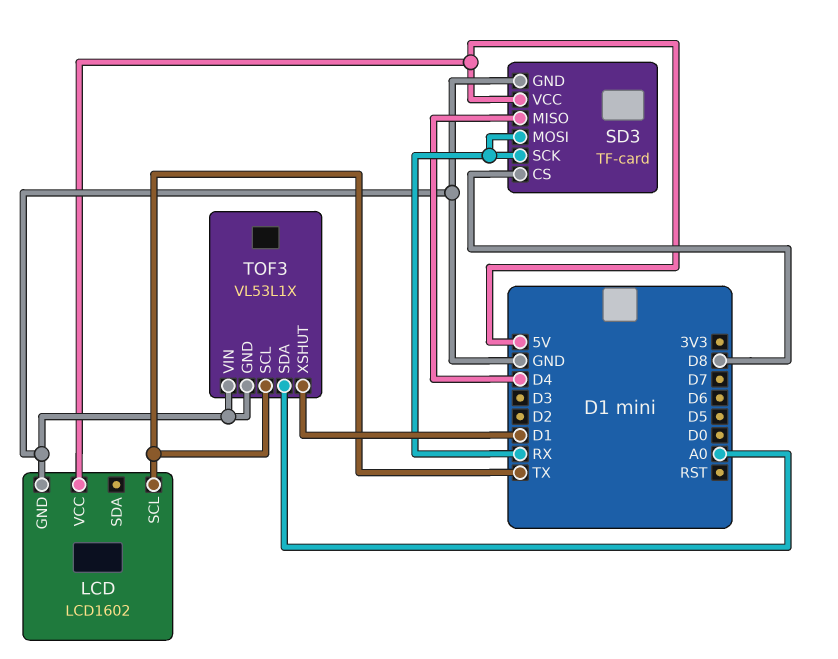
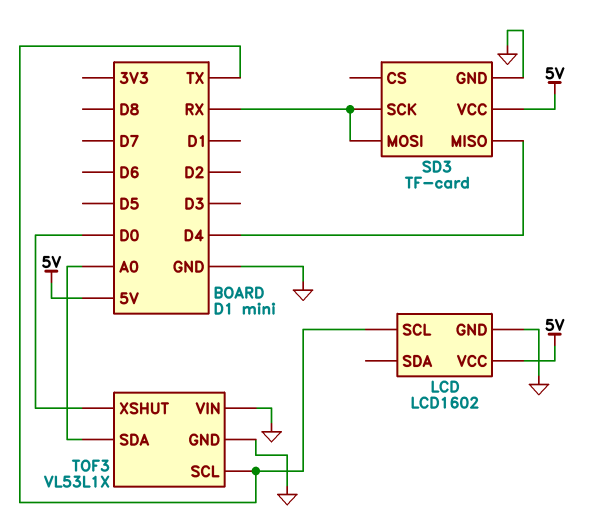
SD3 pin CS: D8 -> none
TOF3 pin XSHUT: D1 -> D0

